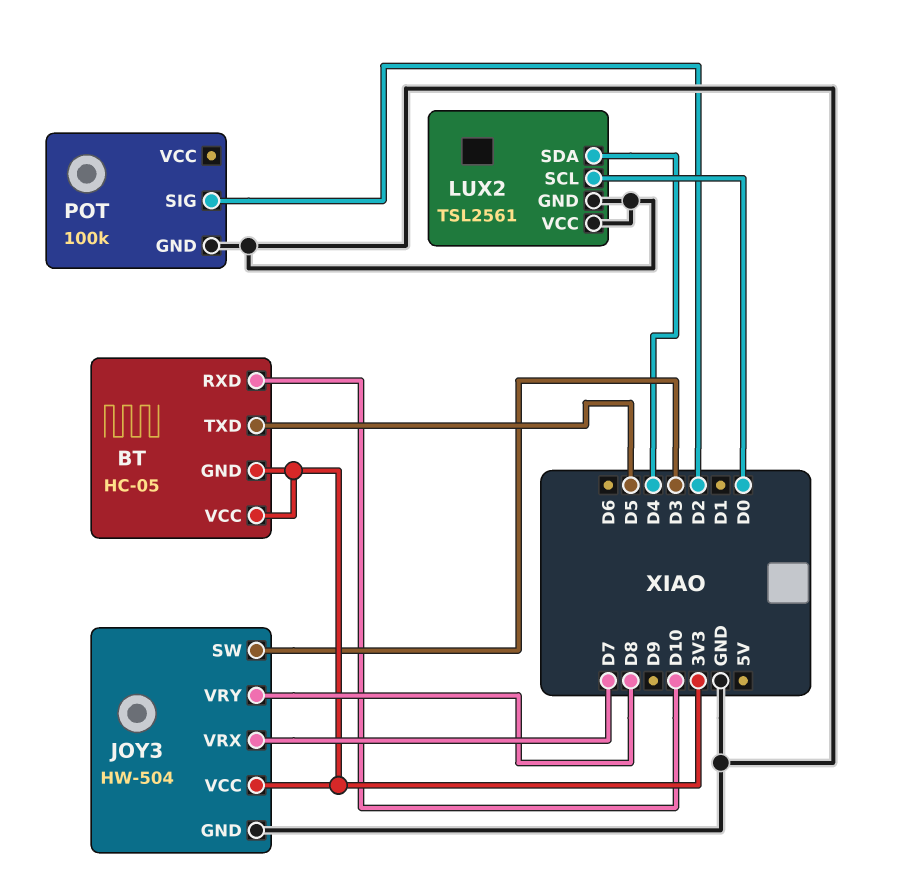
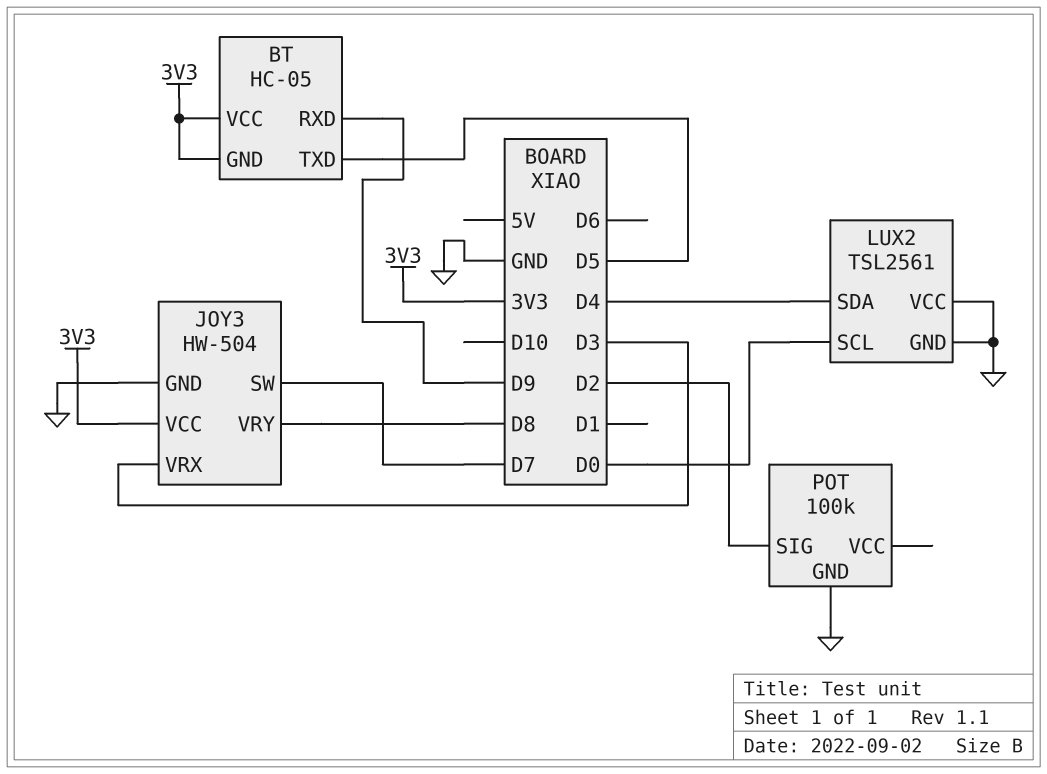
BT pin RXD: D10 -> D9
JOY3 pin SW: D3 -> D7
JOY3 pin VRX: D7 -> D3

